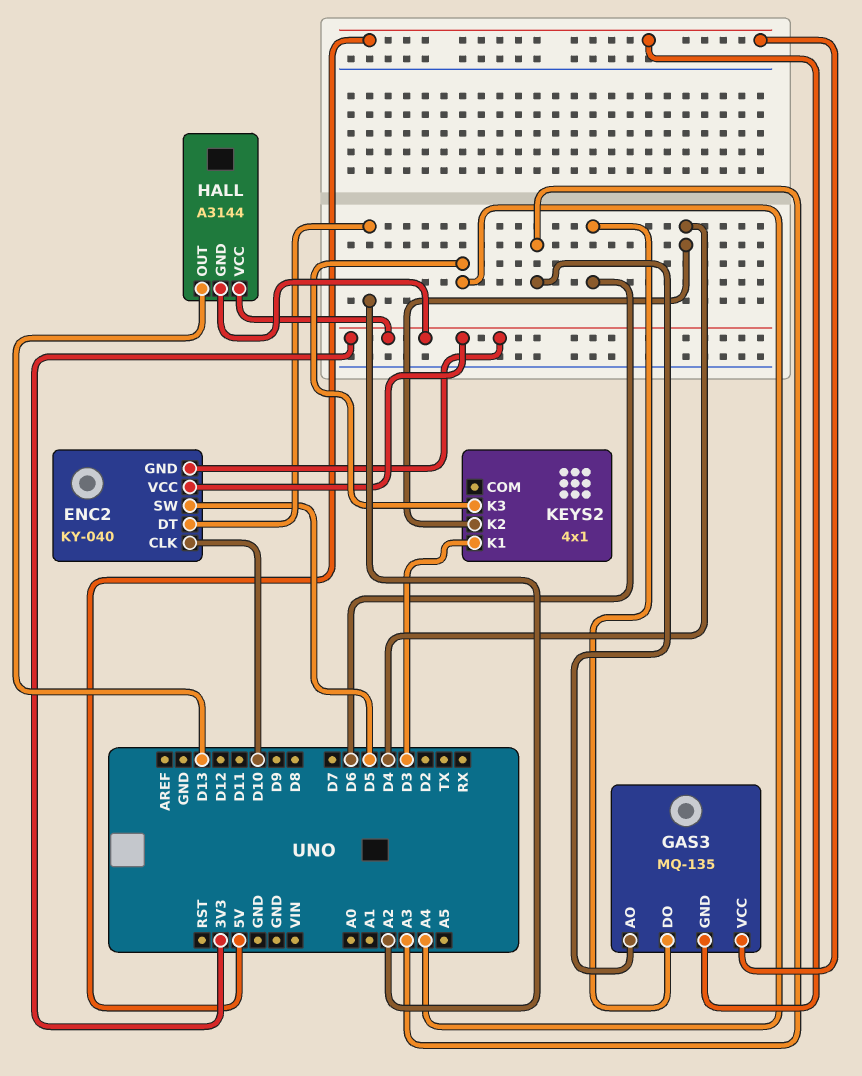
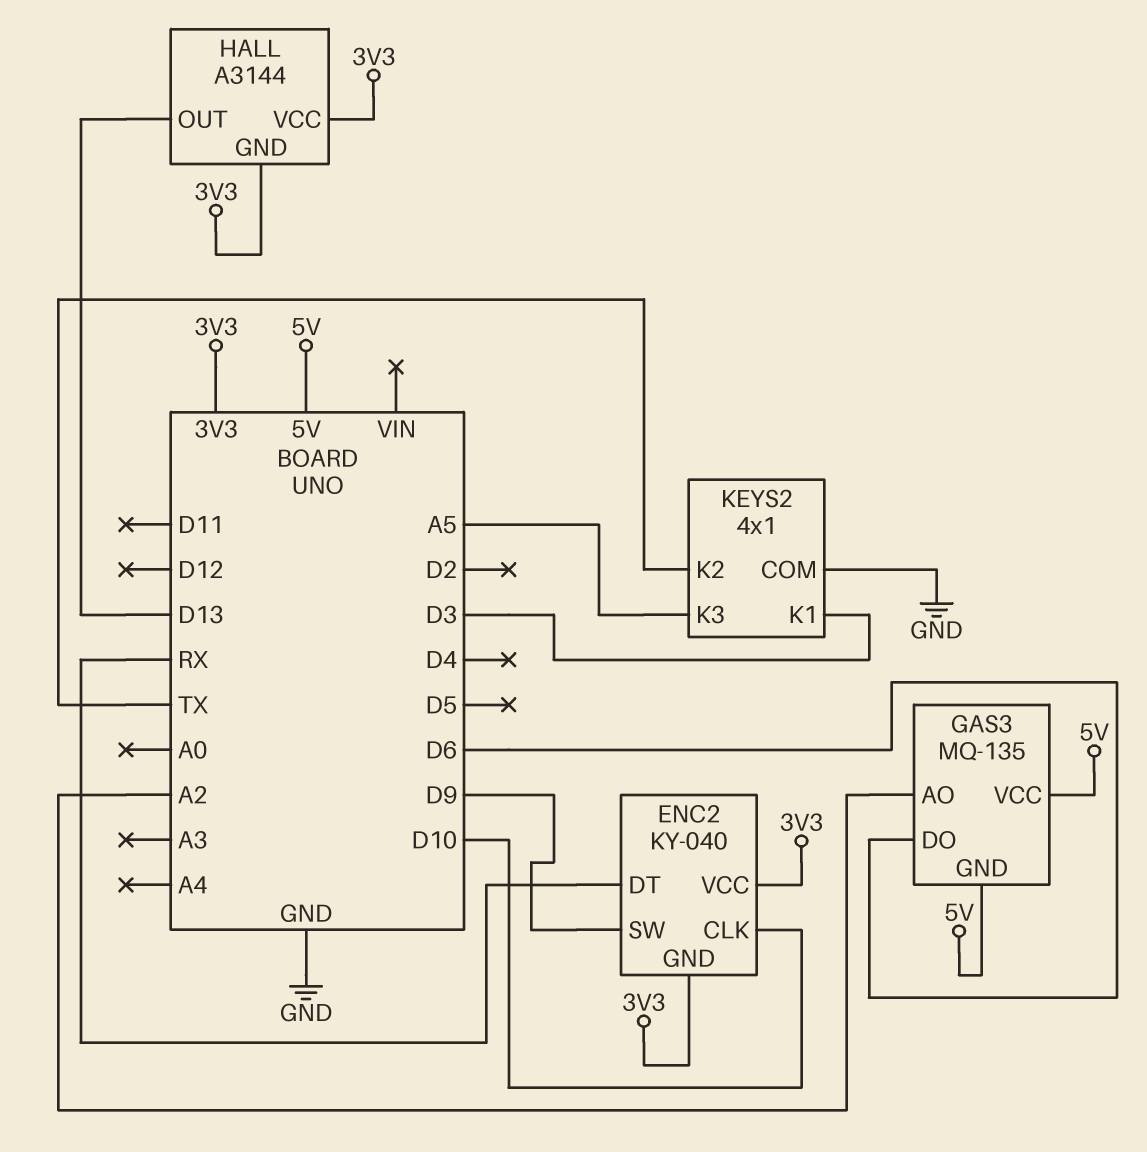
ENC2 pin DT: A2 -> RX
ENC2 pin SW: D5 -> D9
GAS3 pin AO: A3 -> A2
KEYS2 pin COM: none -> GND
KEYS2 pin K2: D4 -> TX
KEYS2 pin K3: A4 -> A5

